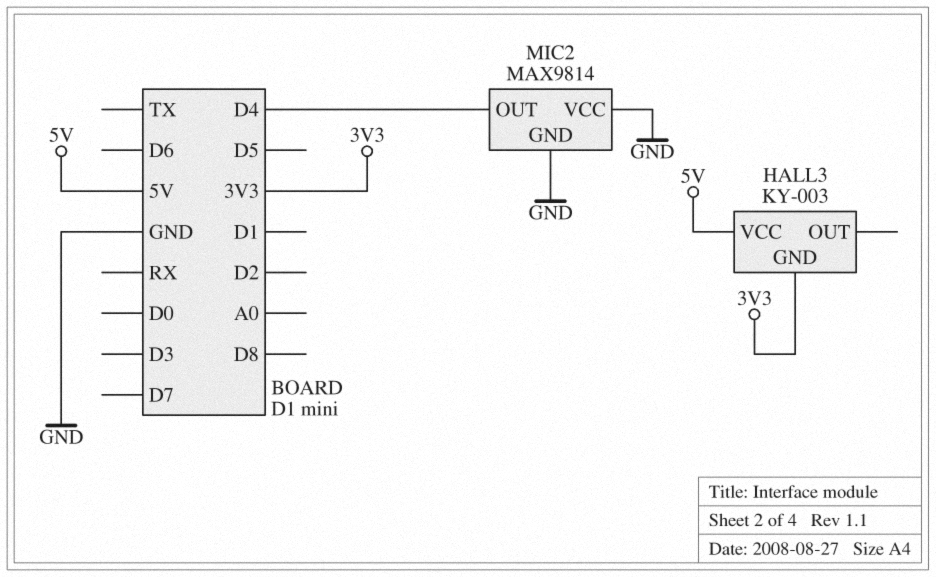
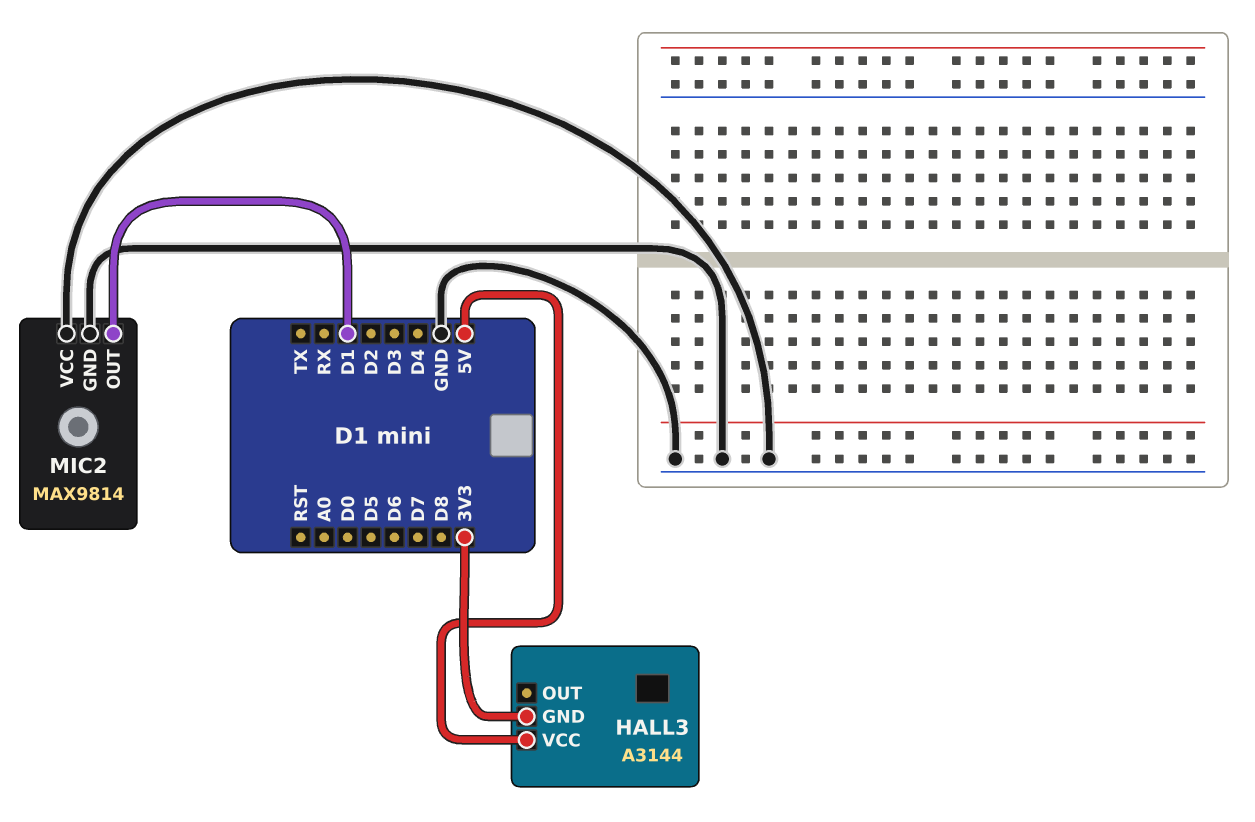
HALL3: KY-003 -> A3144
MIC2 pin OUT: D4 -> D1

